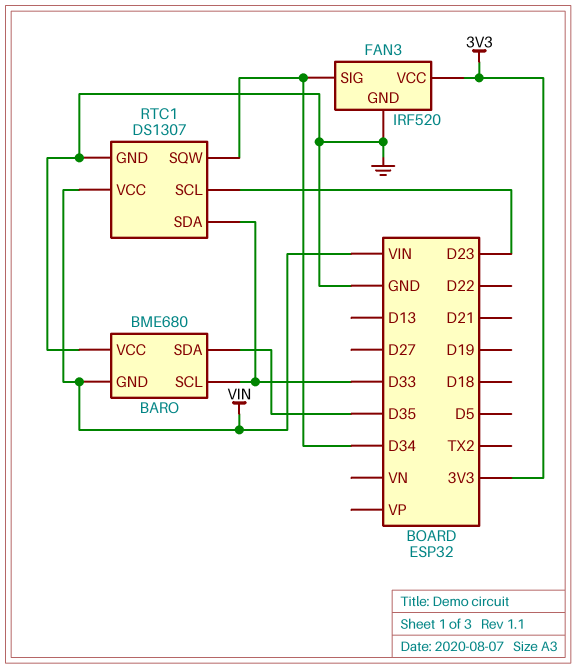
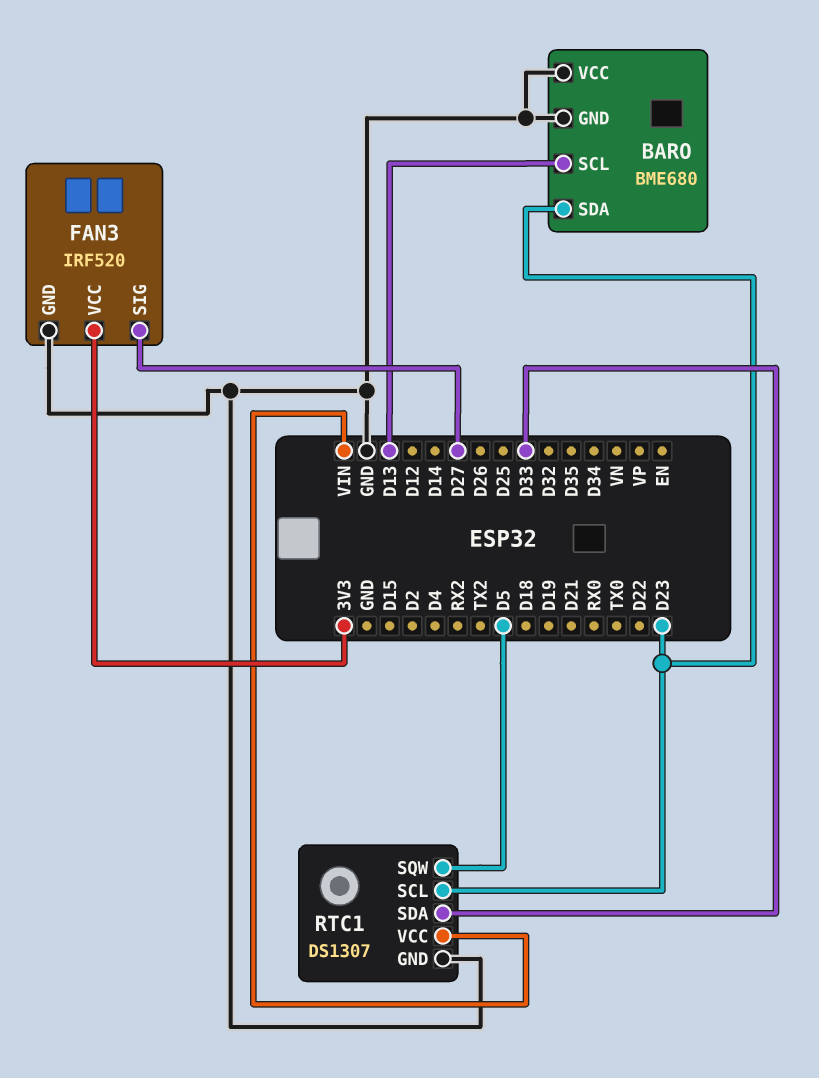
BARO pin GND: VIN -> GND
BARO pin SCL: D33 -> D13
BARO pin SDA: D35 -> D23
FAN3 pin SIG: D34 -> D27
RTC1 pin SQW: D34 -> D5

